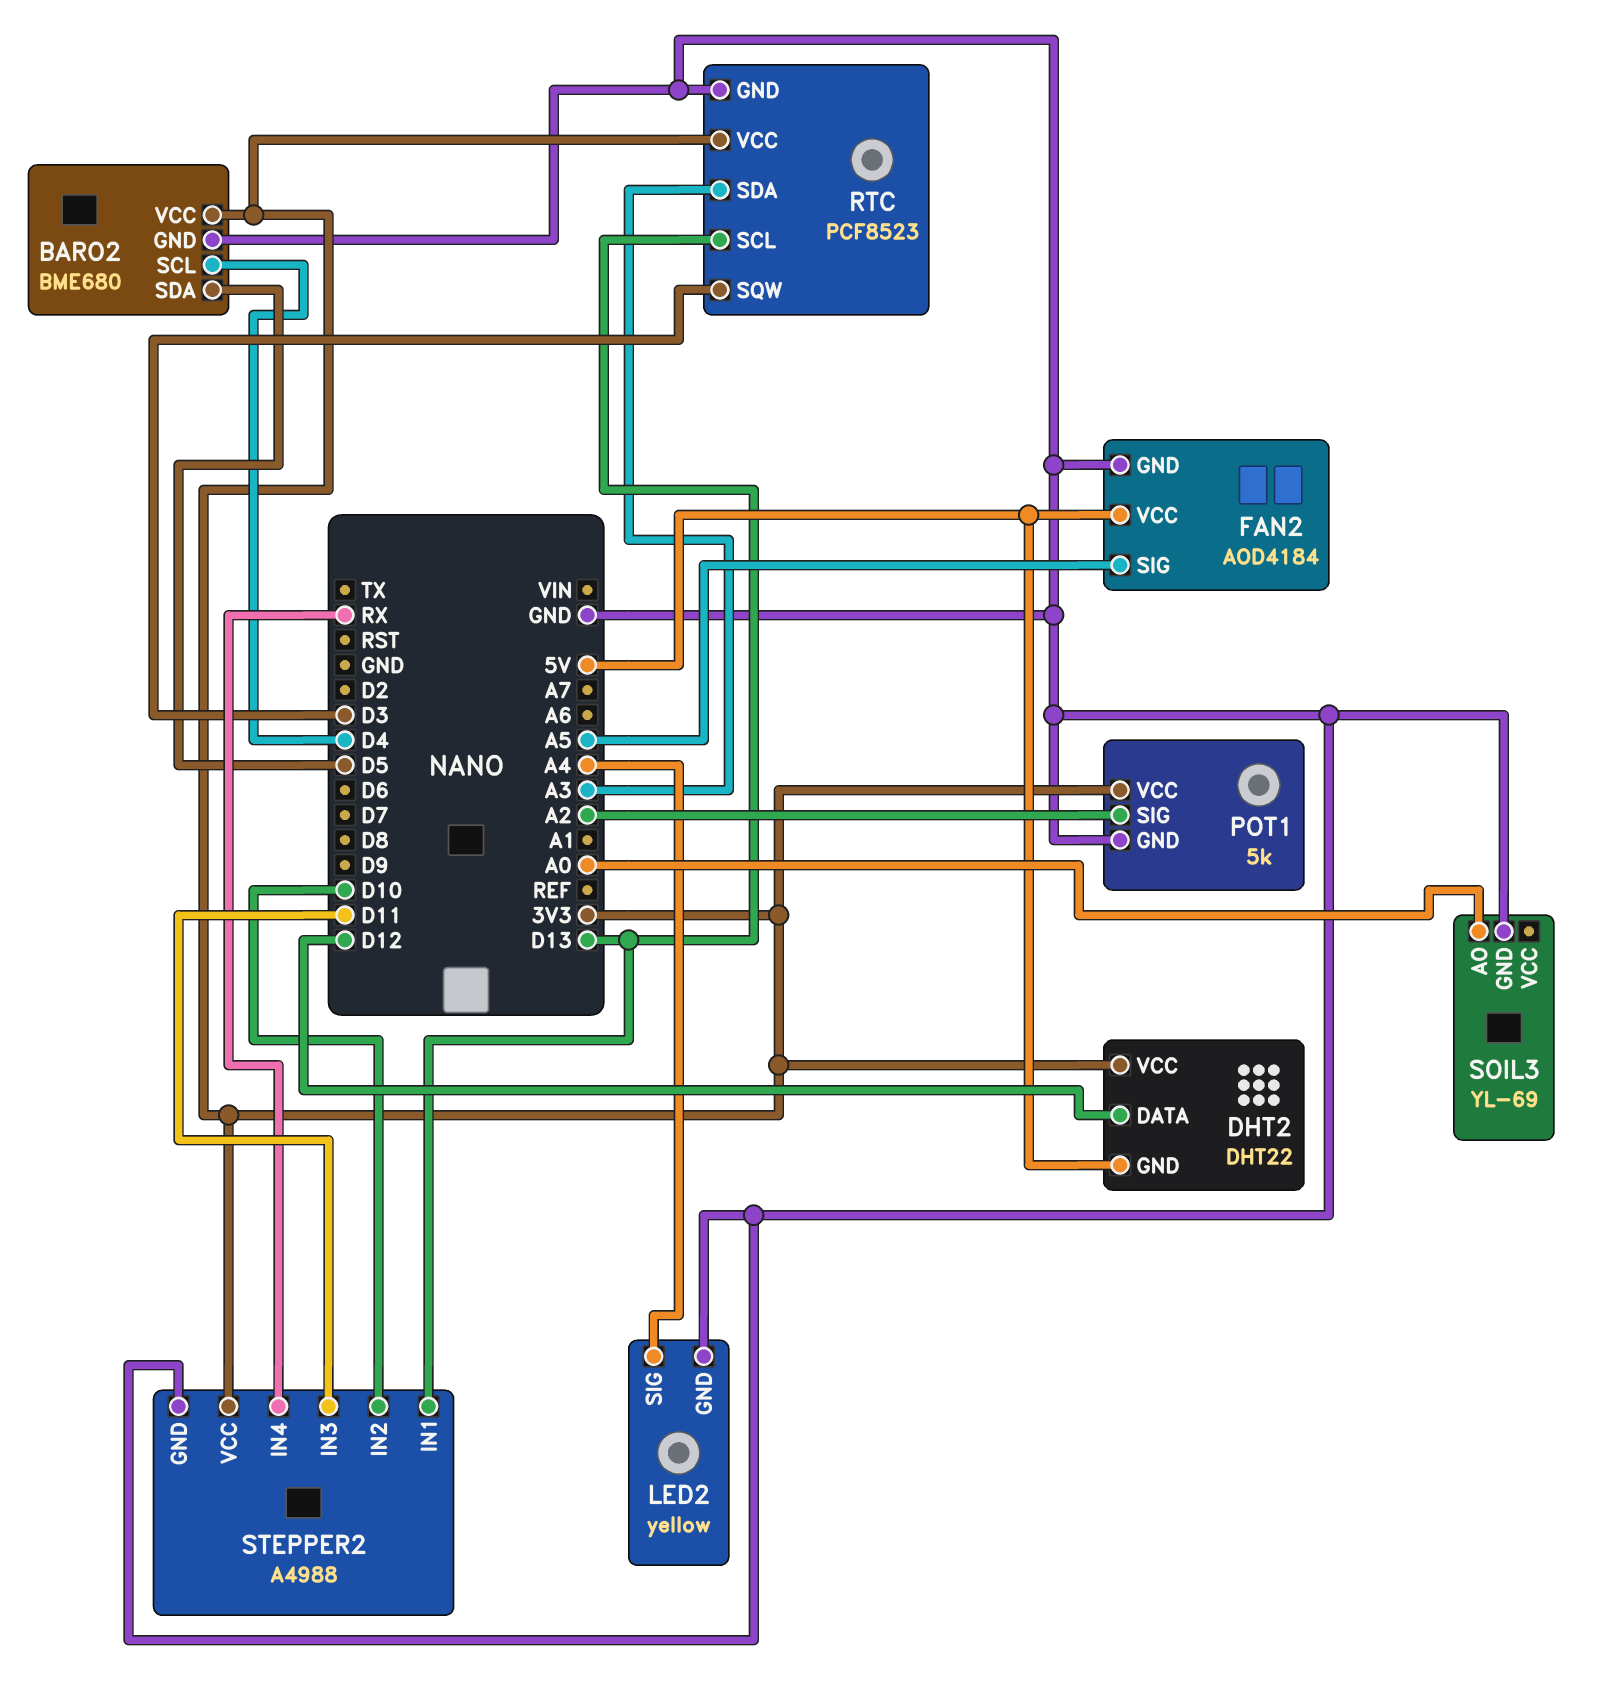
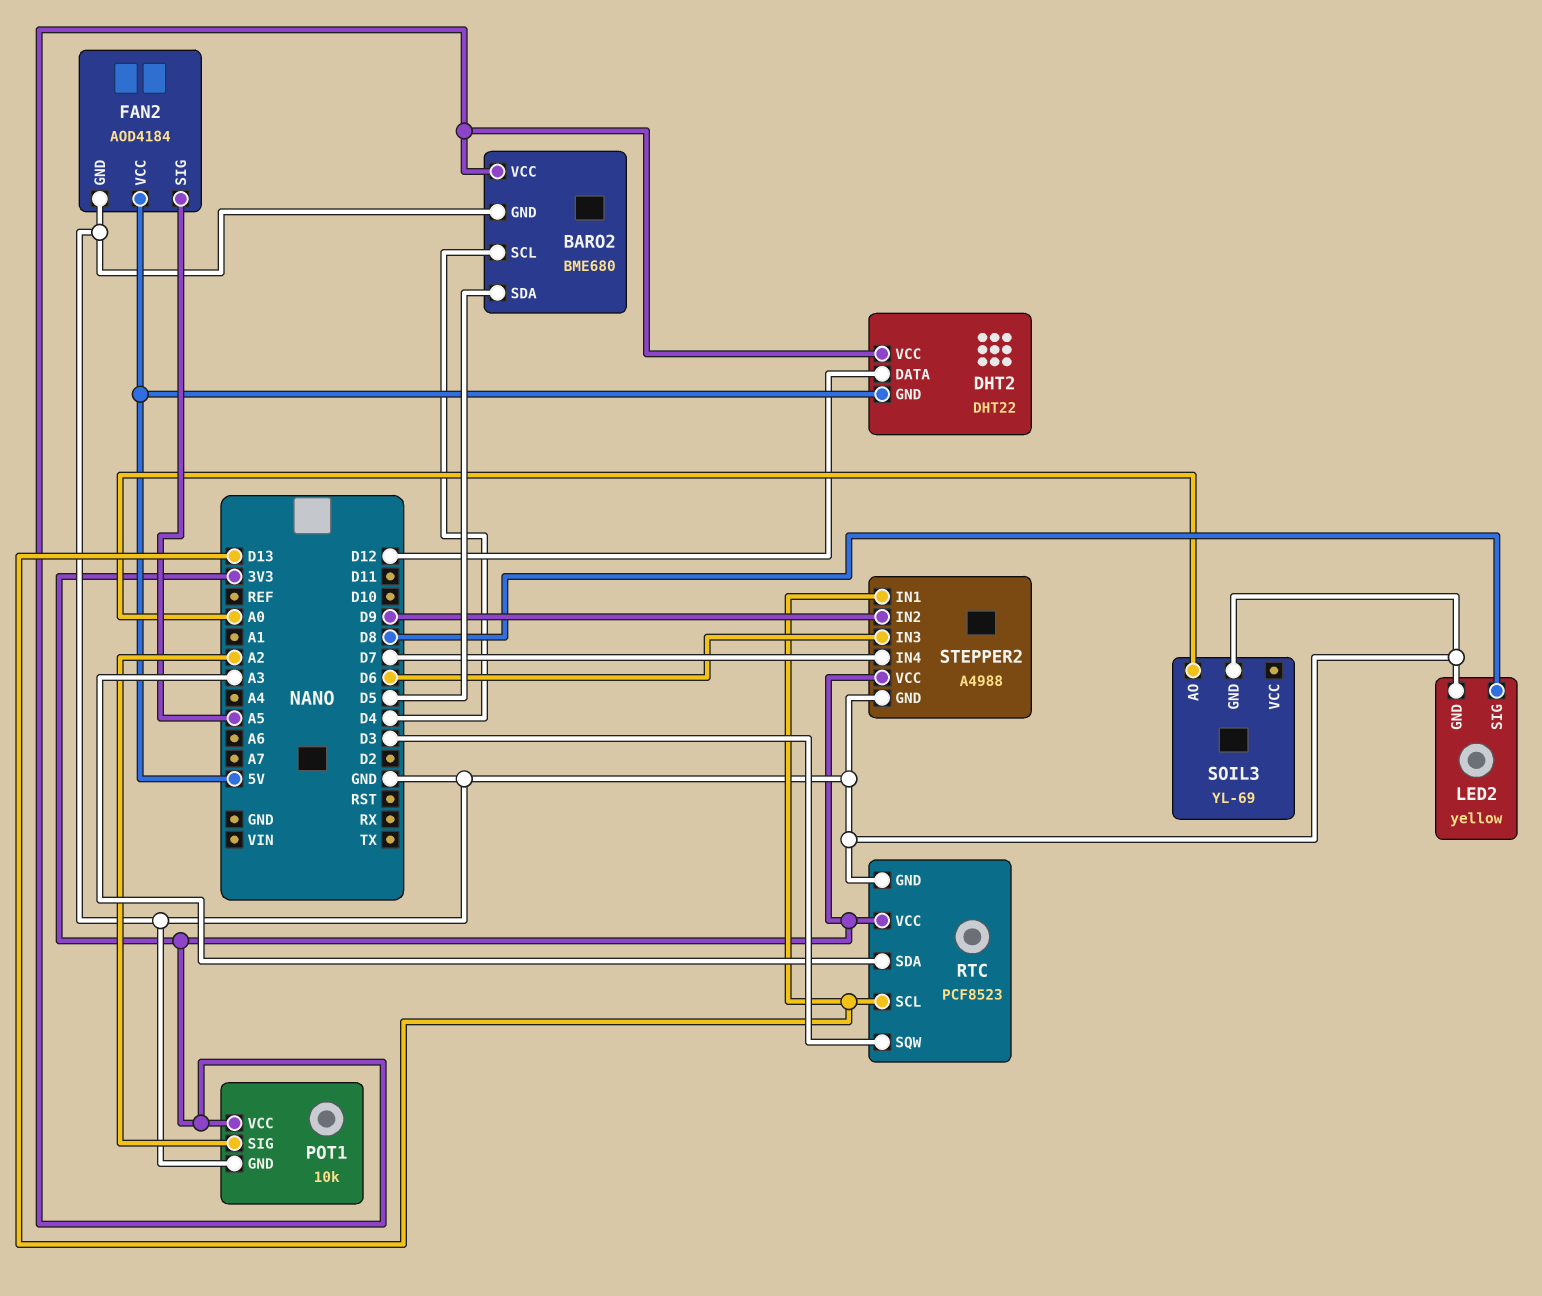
LED2 pin SIG: A4 -> D8
POT1: 5k -> 10k
STEPPER2 pin IN2: D10 -> D9
STEPPER2 pin IN3: D11 -> D6
STEPPER2 pin IN4: RX -> D7

